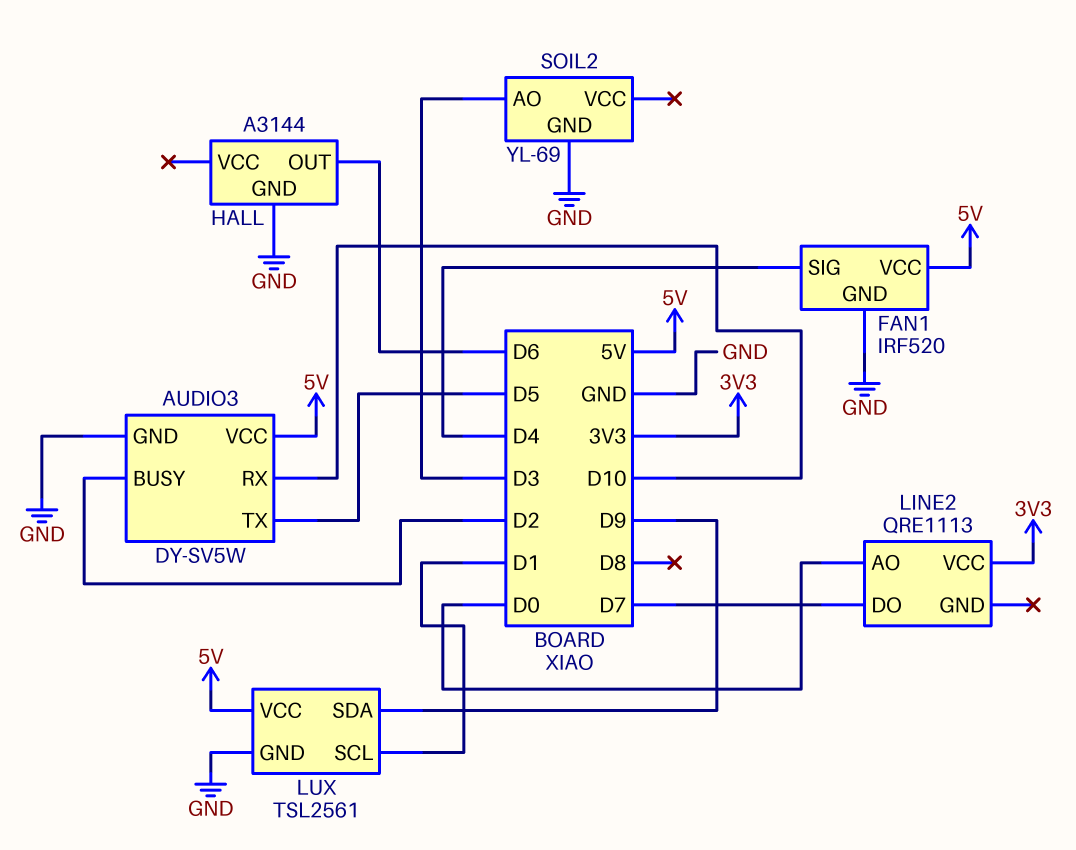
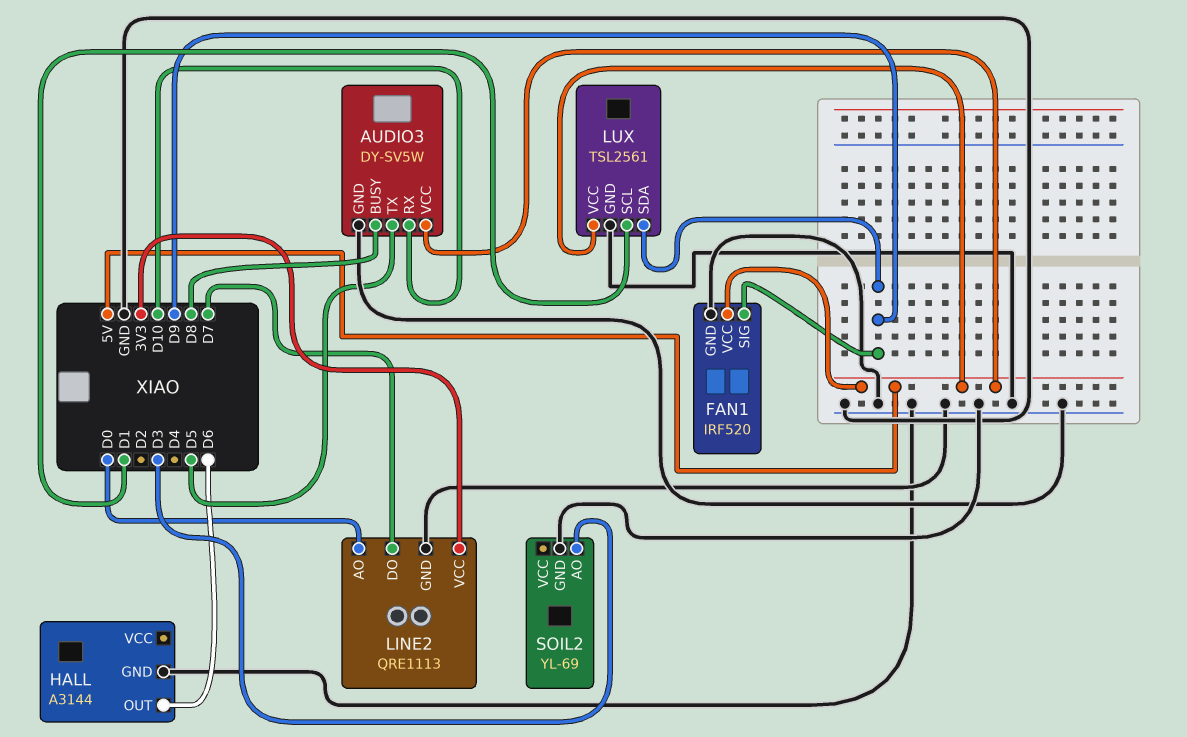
AUDIO3 pin BUSY: D2 -> D8
FAN1 pin SIG: D4 -> D9
LINE2 pin GND: none -> GND

